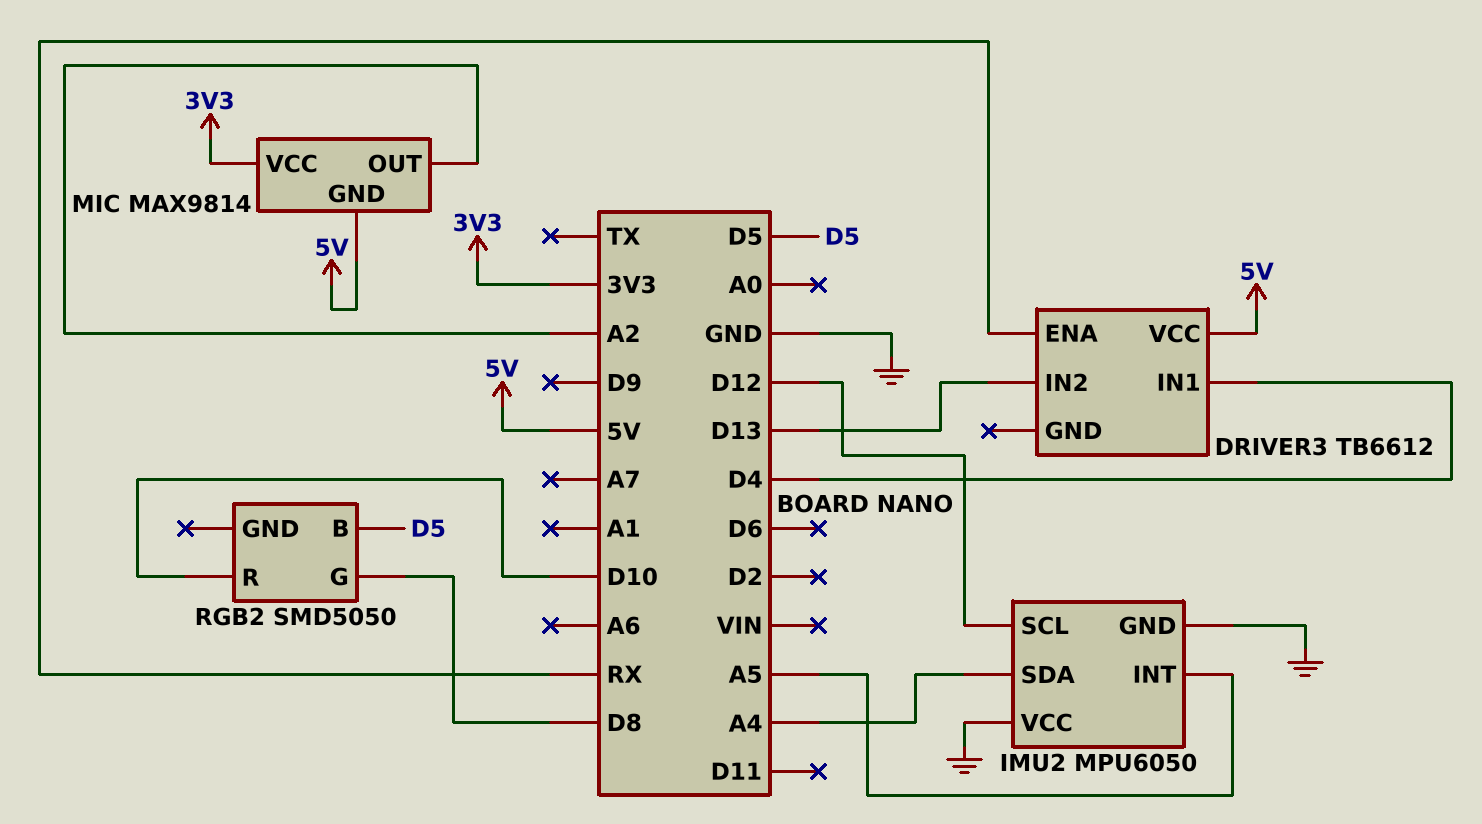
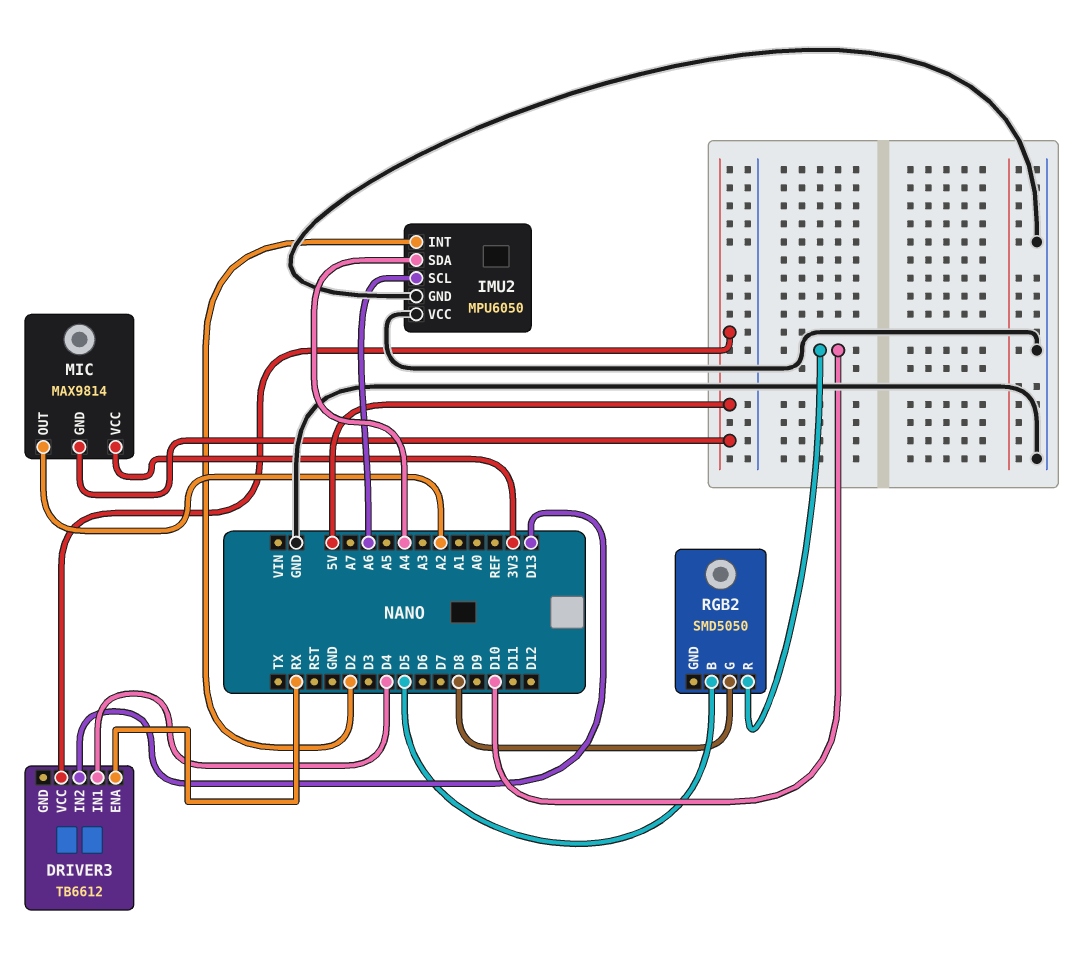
IMU2 pin INT: A5 -> D2
IMU2 pin SCL: D12 -> A6

